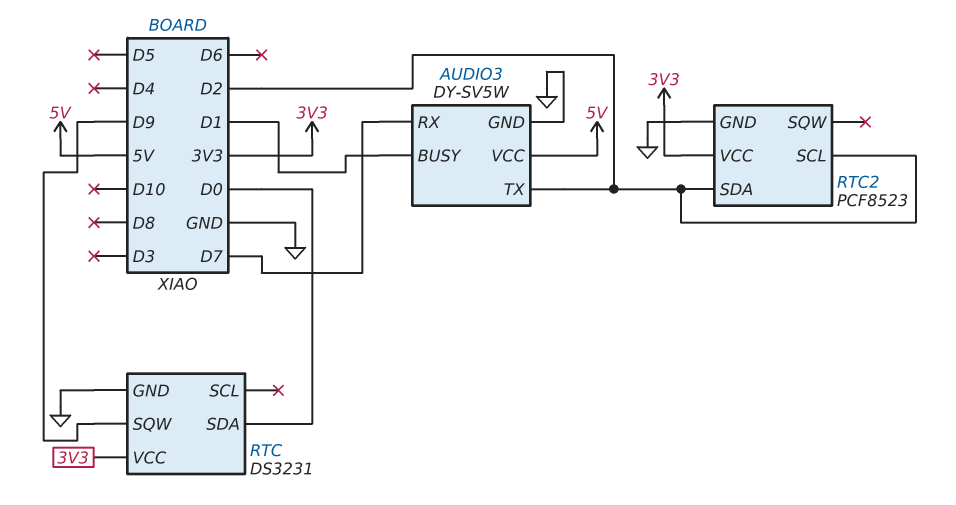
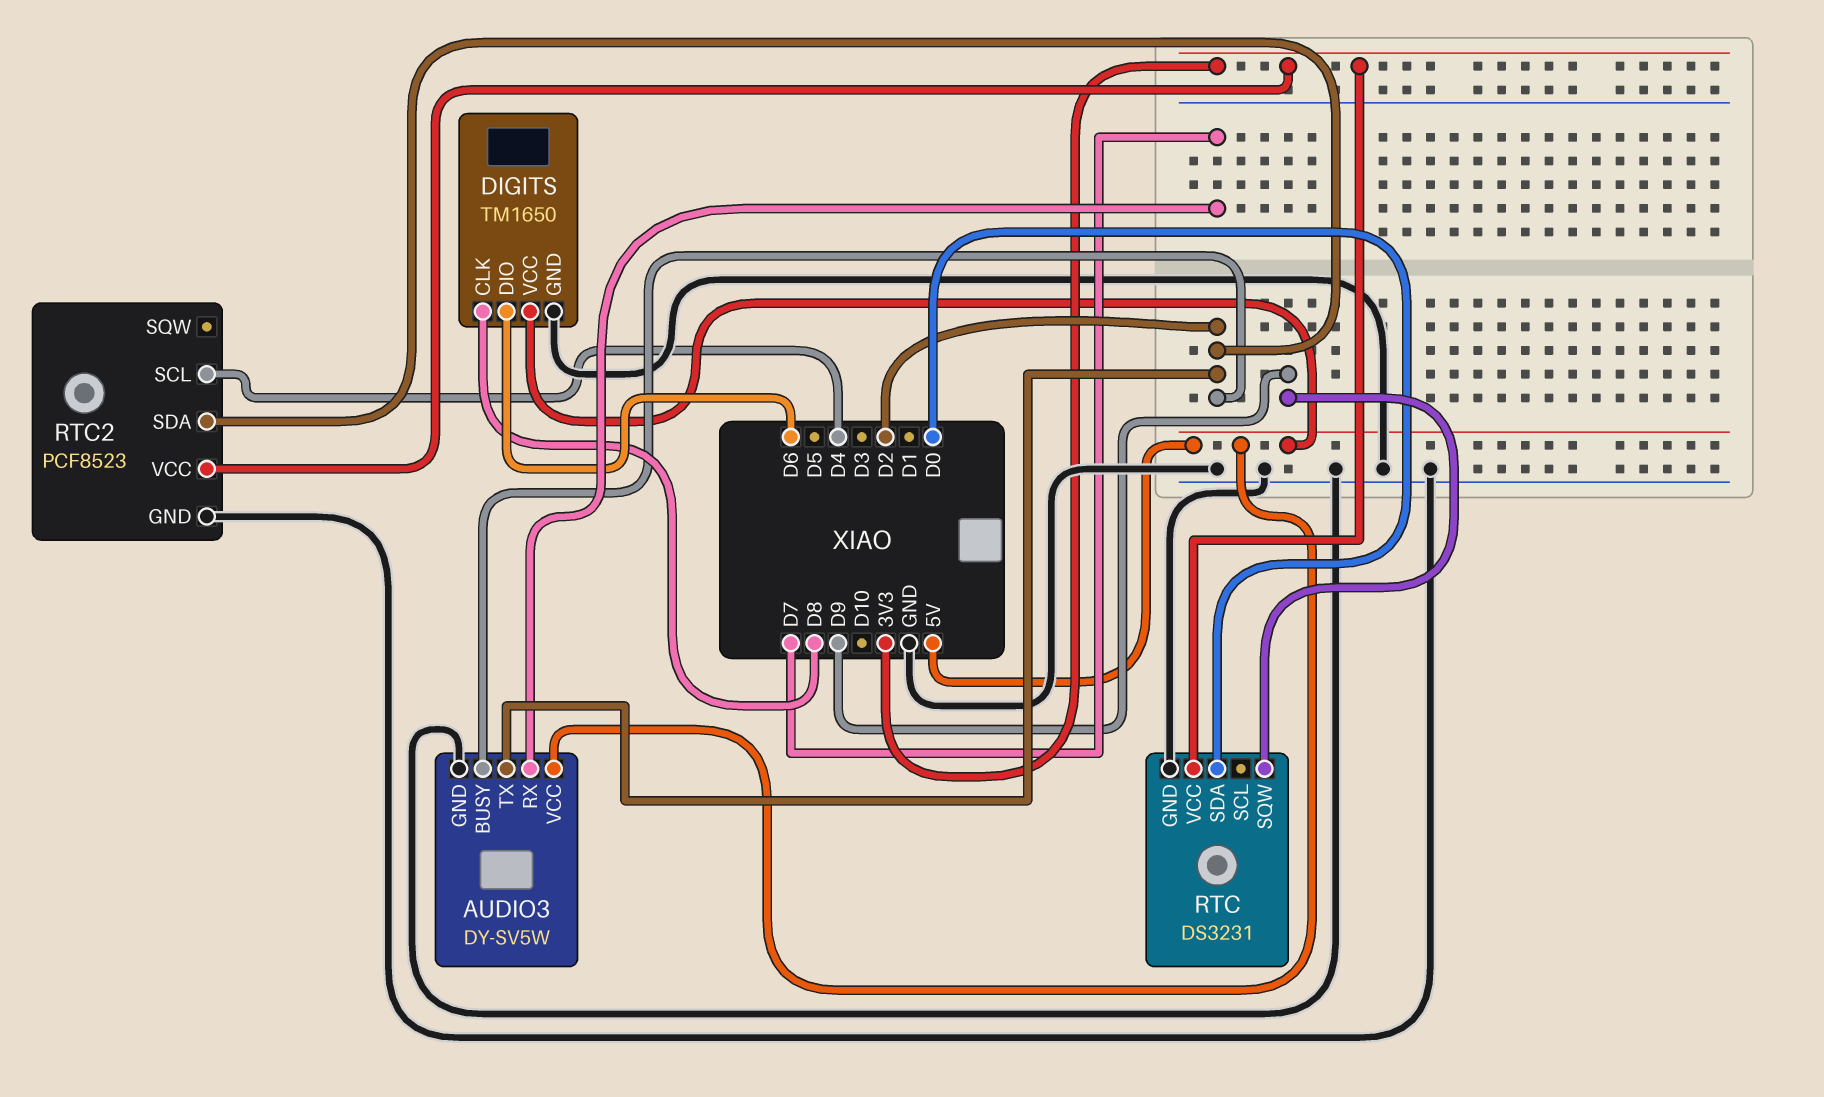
AUDIO3 pin BUSY: D1 -> D2
DIGITS: none -> TM1650
DIGITS pin CLK: none -> D8
DIGITS pin DIO: none -> D6
DIGITS pin GND: none -> GND
DIGITS pin VCC: none -> 5V
RTC2 pin SCL: D2 -> D4

